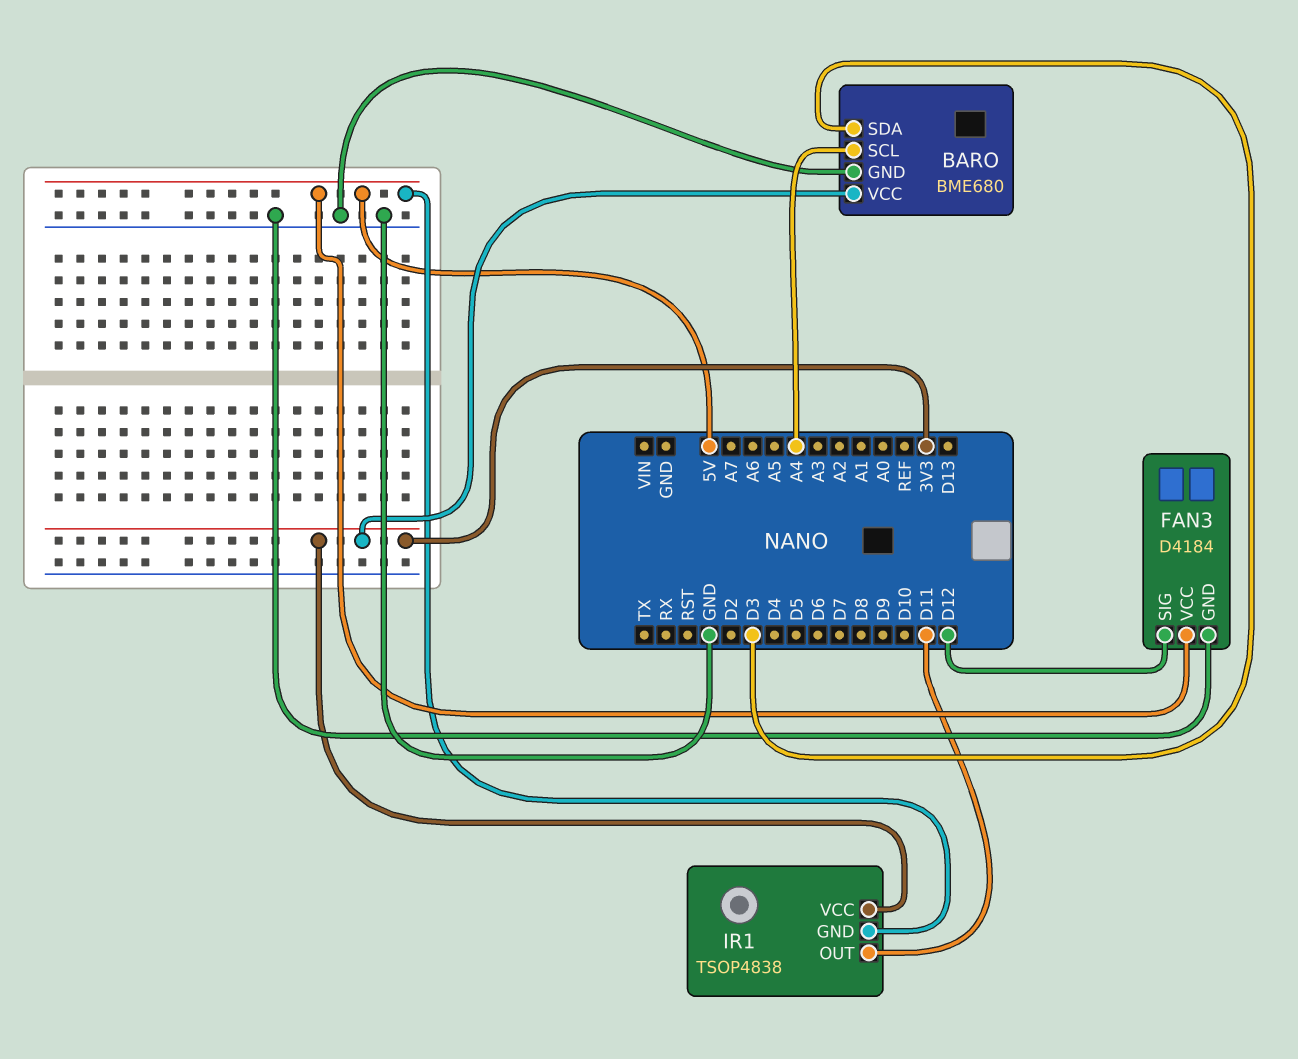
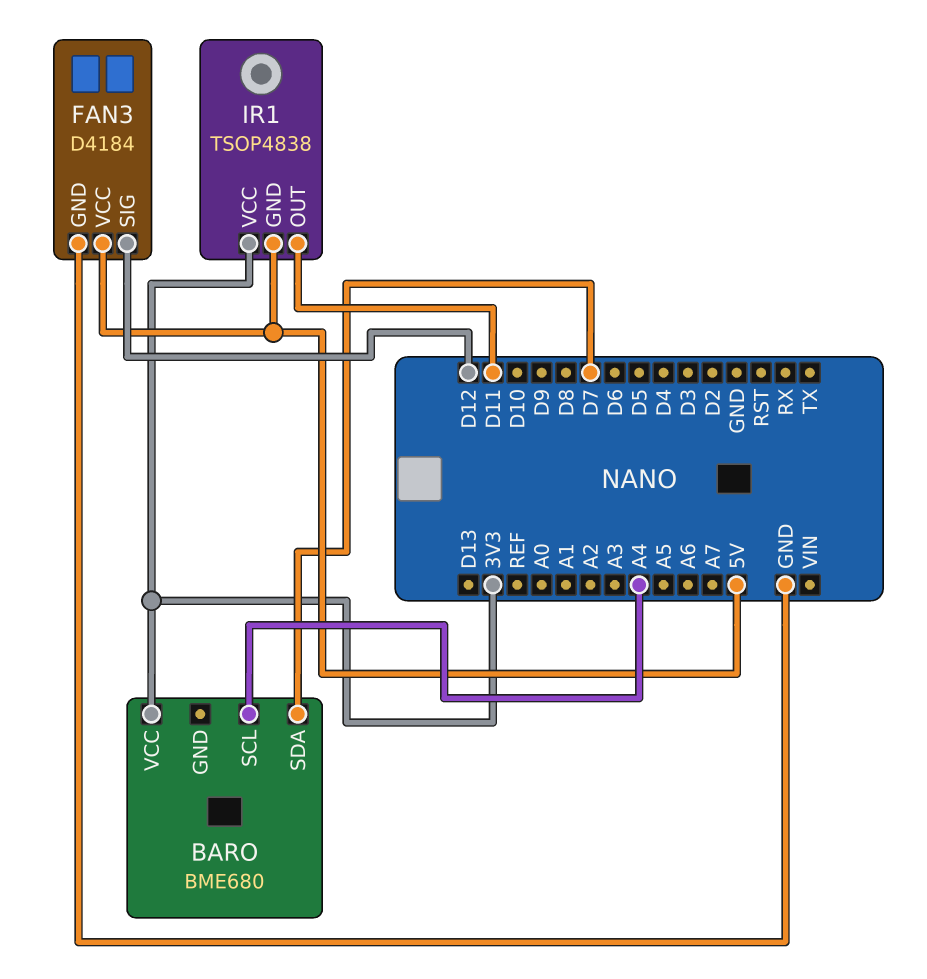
BARO pin GND: GND -> none
BARO pin SDA: D3 -> D7

